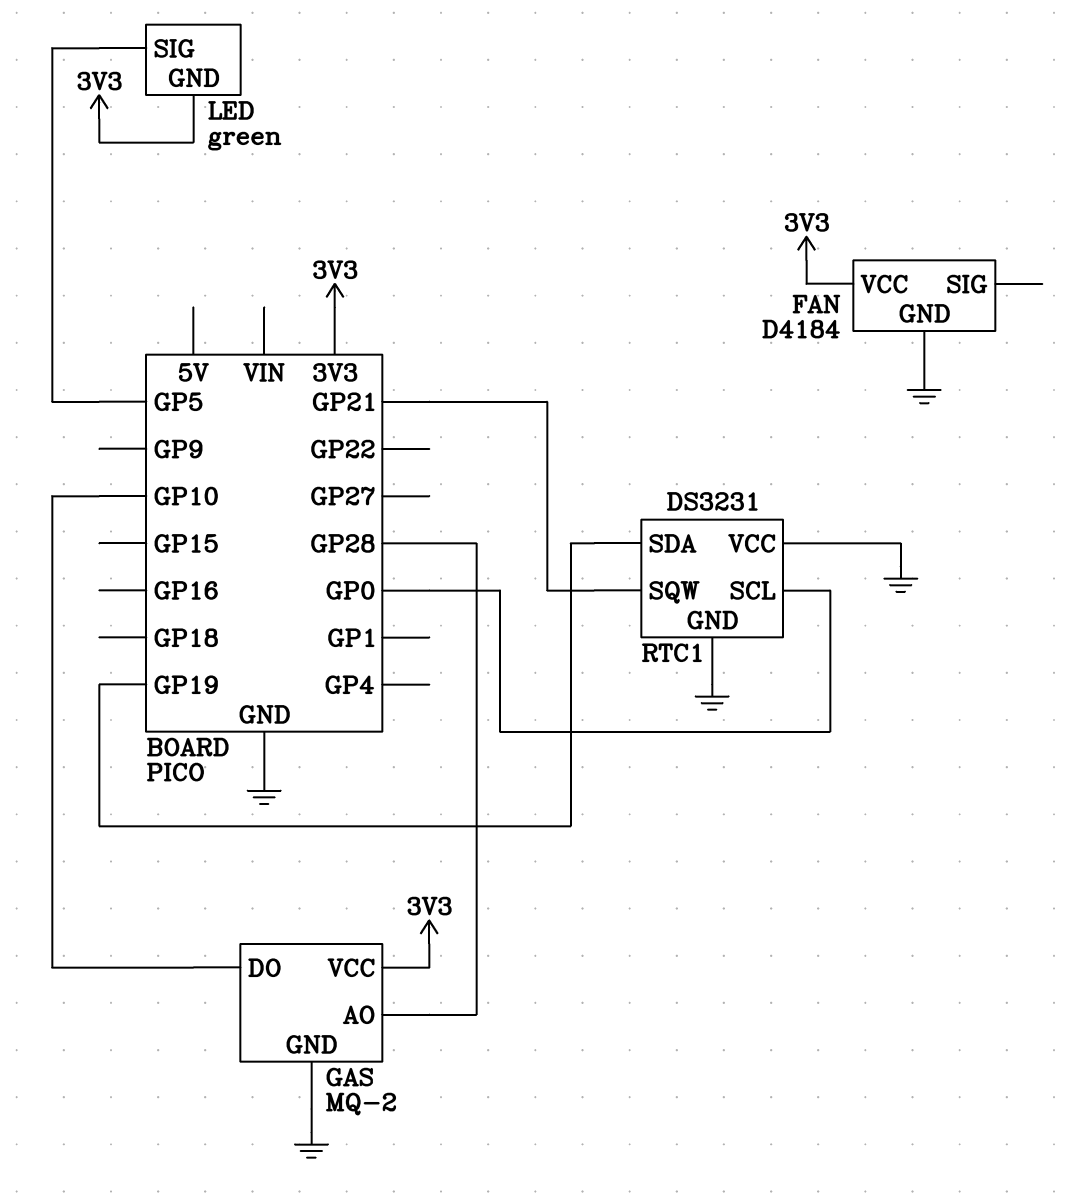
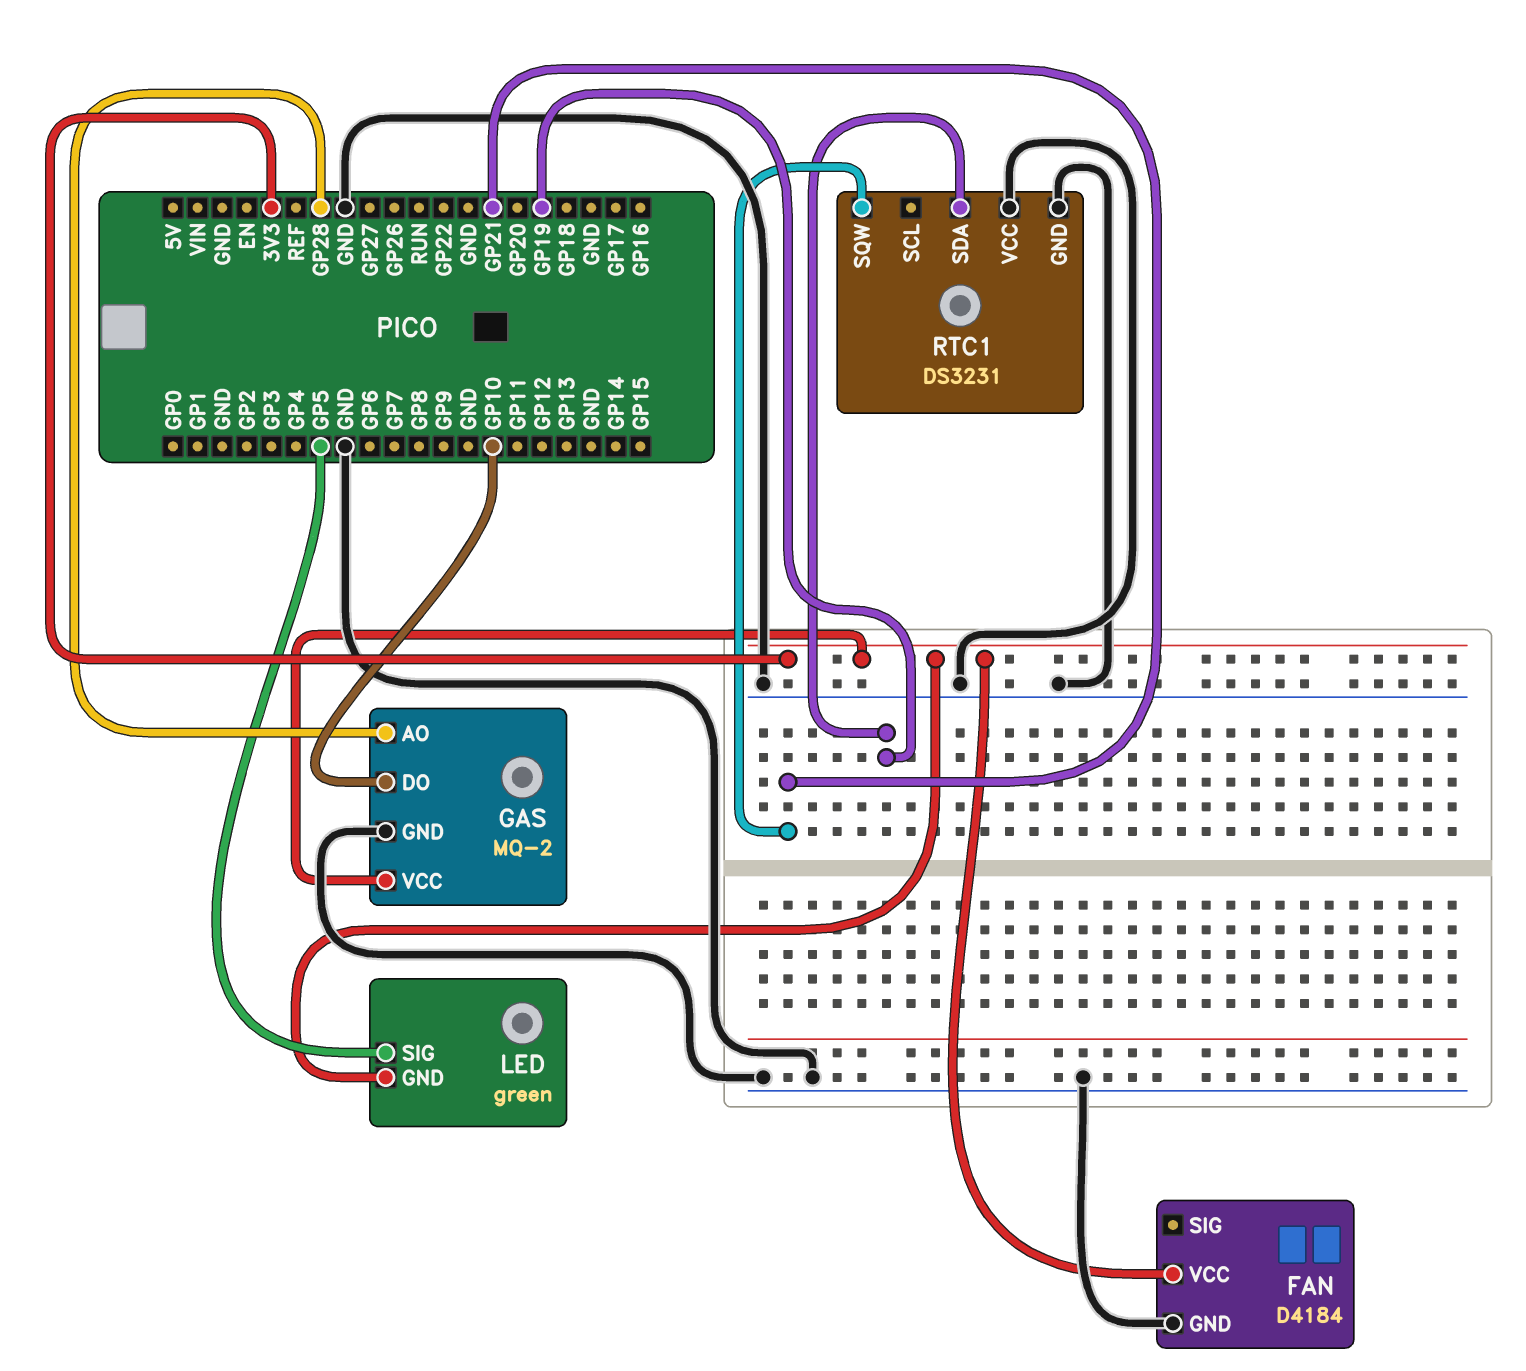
RTC1 pin SCL: GP0 -> none

